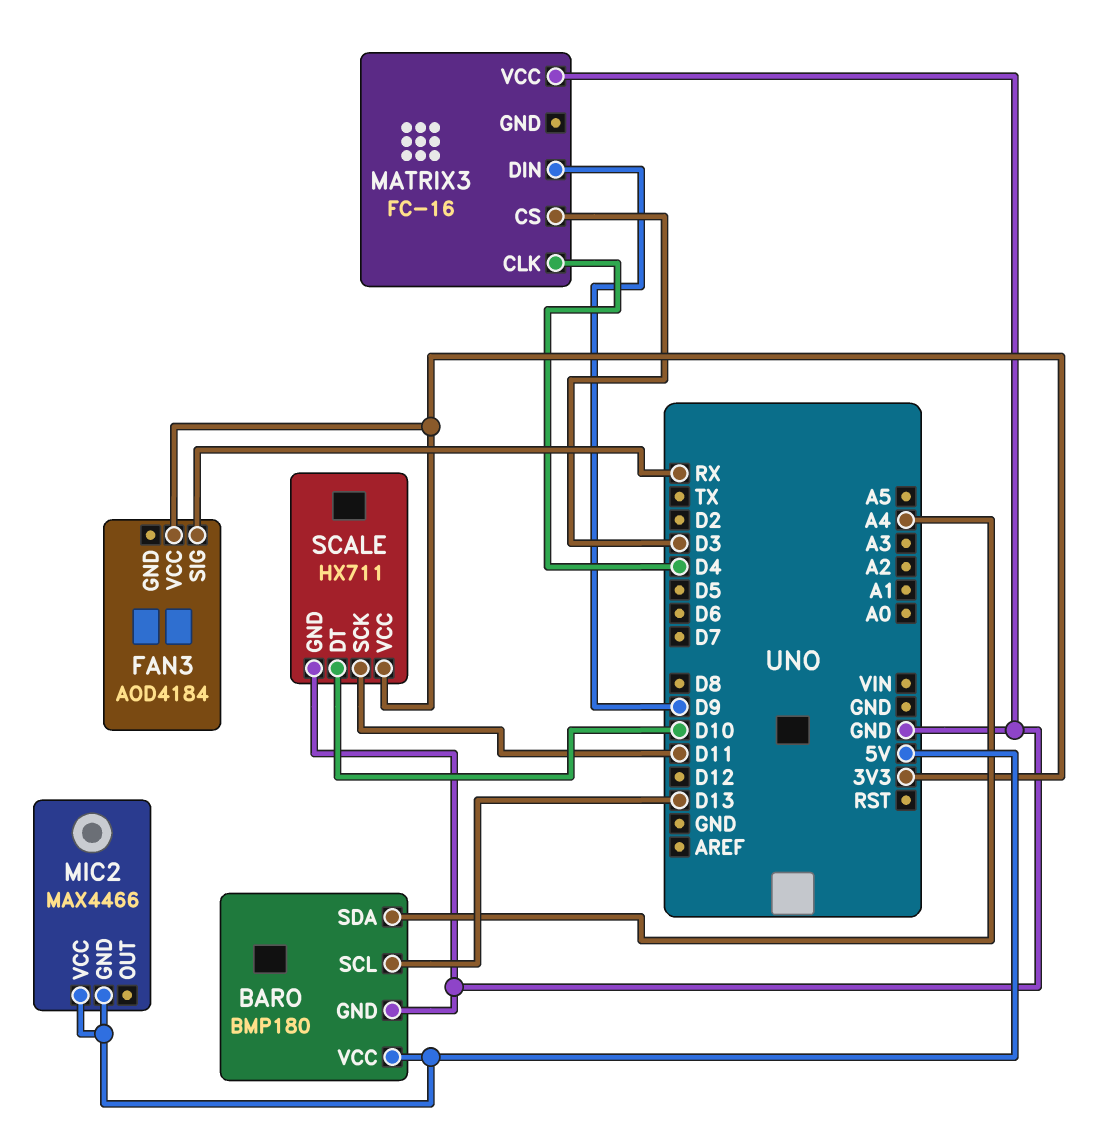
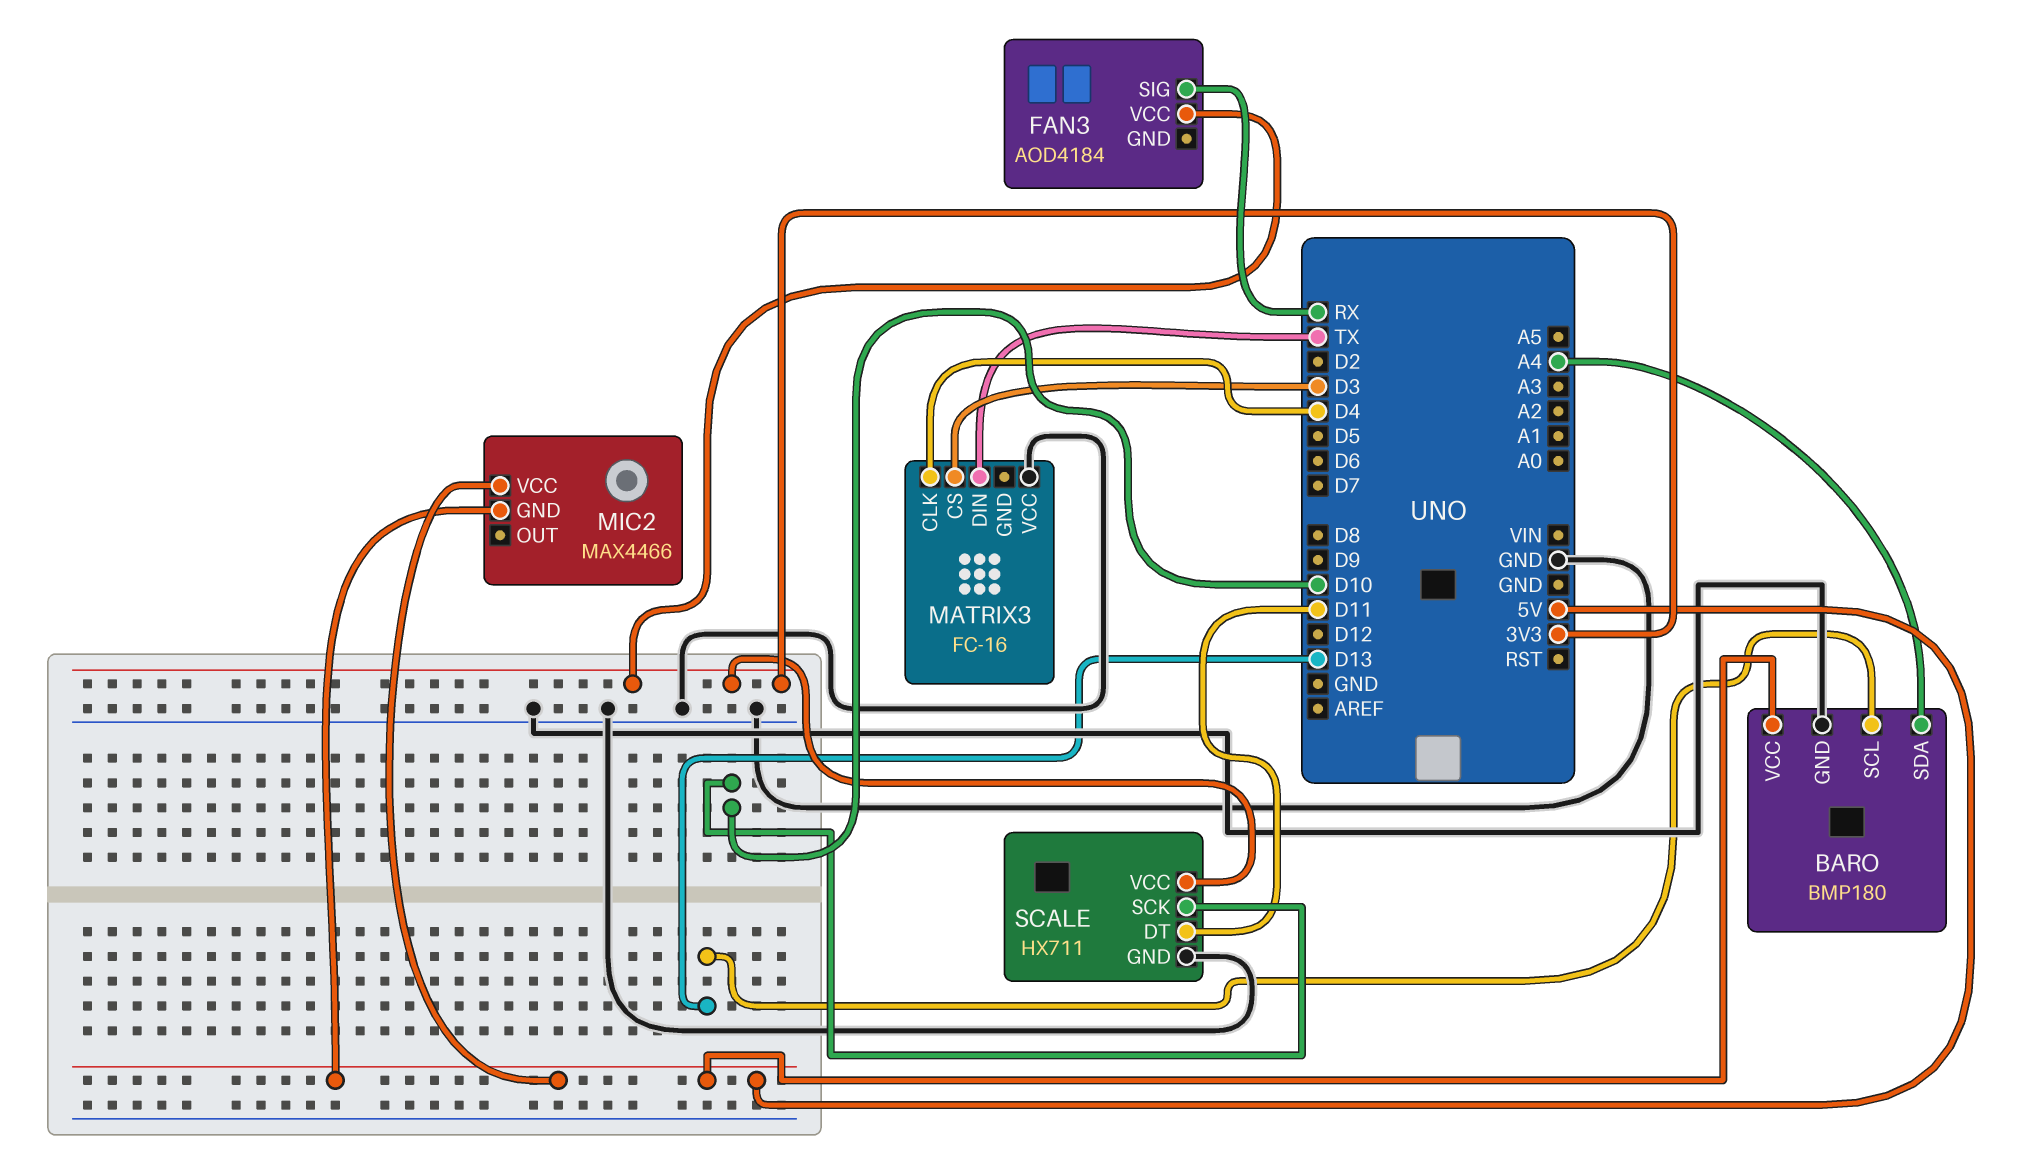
MATRIX3 pin DIN: D9 -> TX
SCALE pin DT: D10 -> D11
SCALE pin SCK: D11 -> D10

